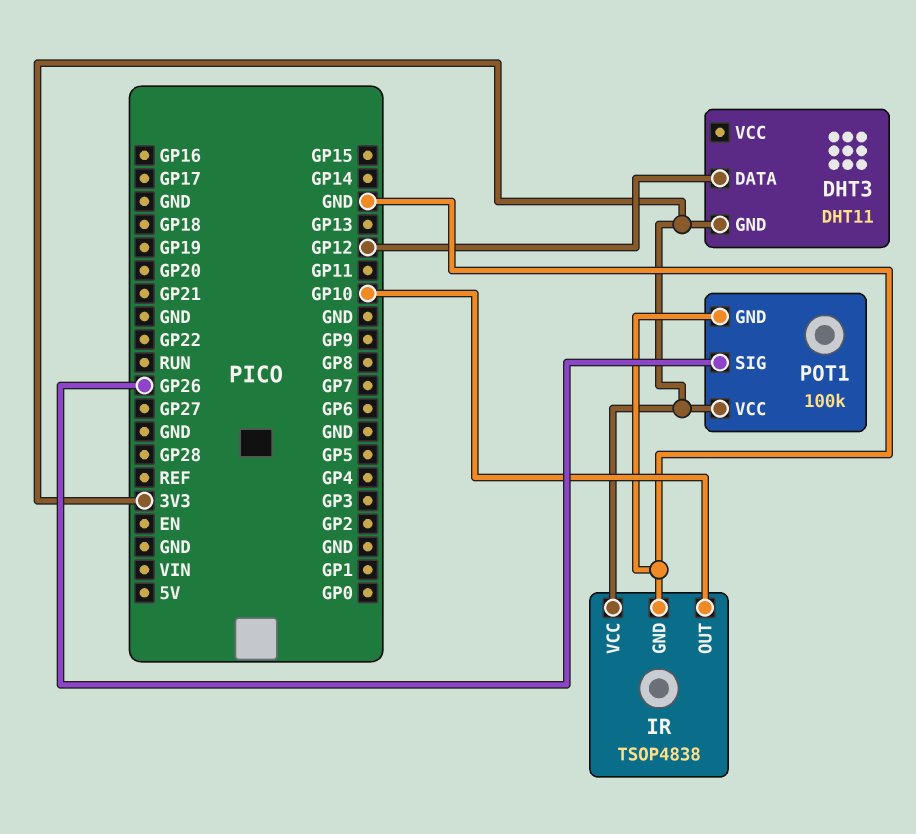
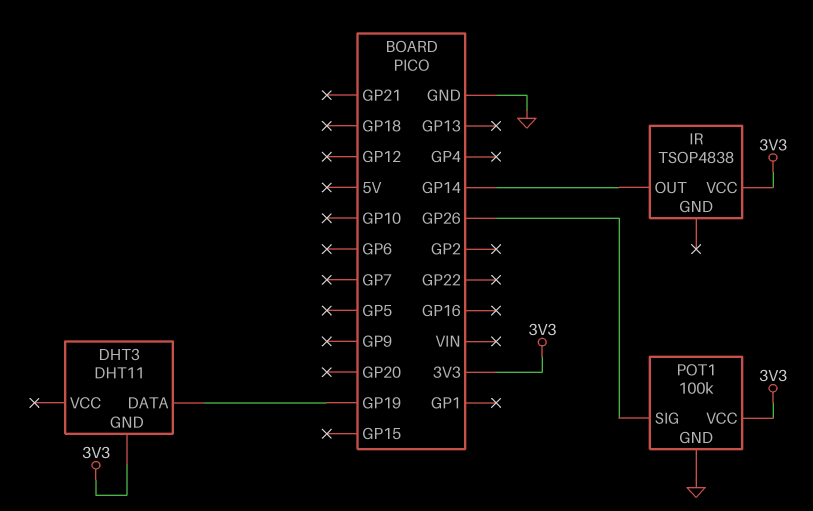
DHT3 pin DATA: GP12 -> GP19
IR pin GND: GND -> none
IR pin OUT: GP10 -> GP14

